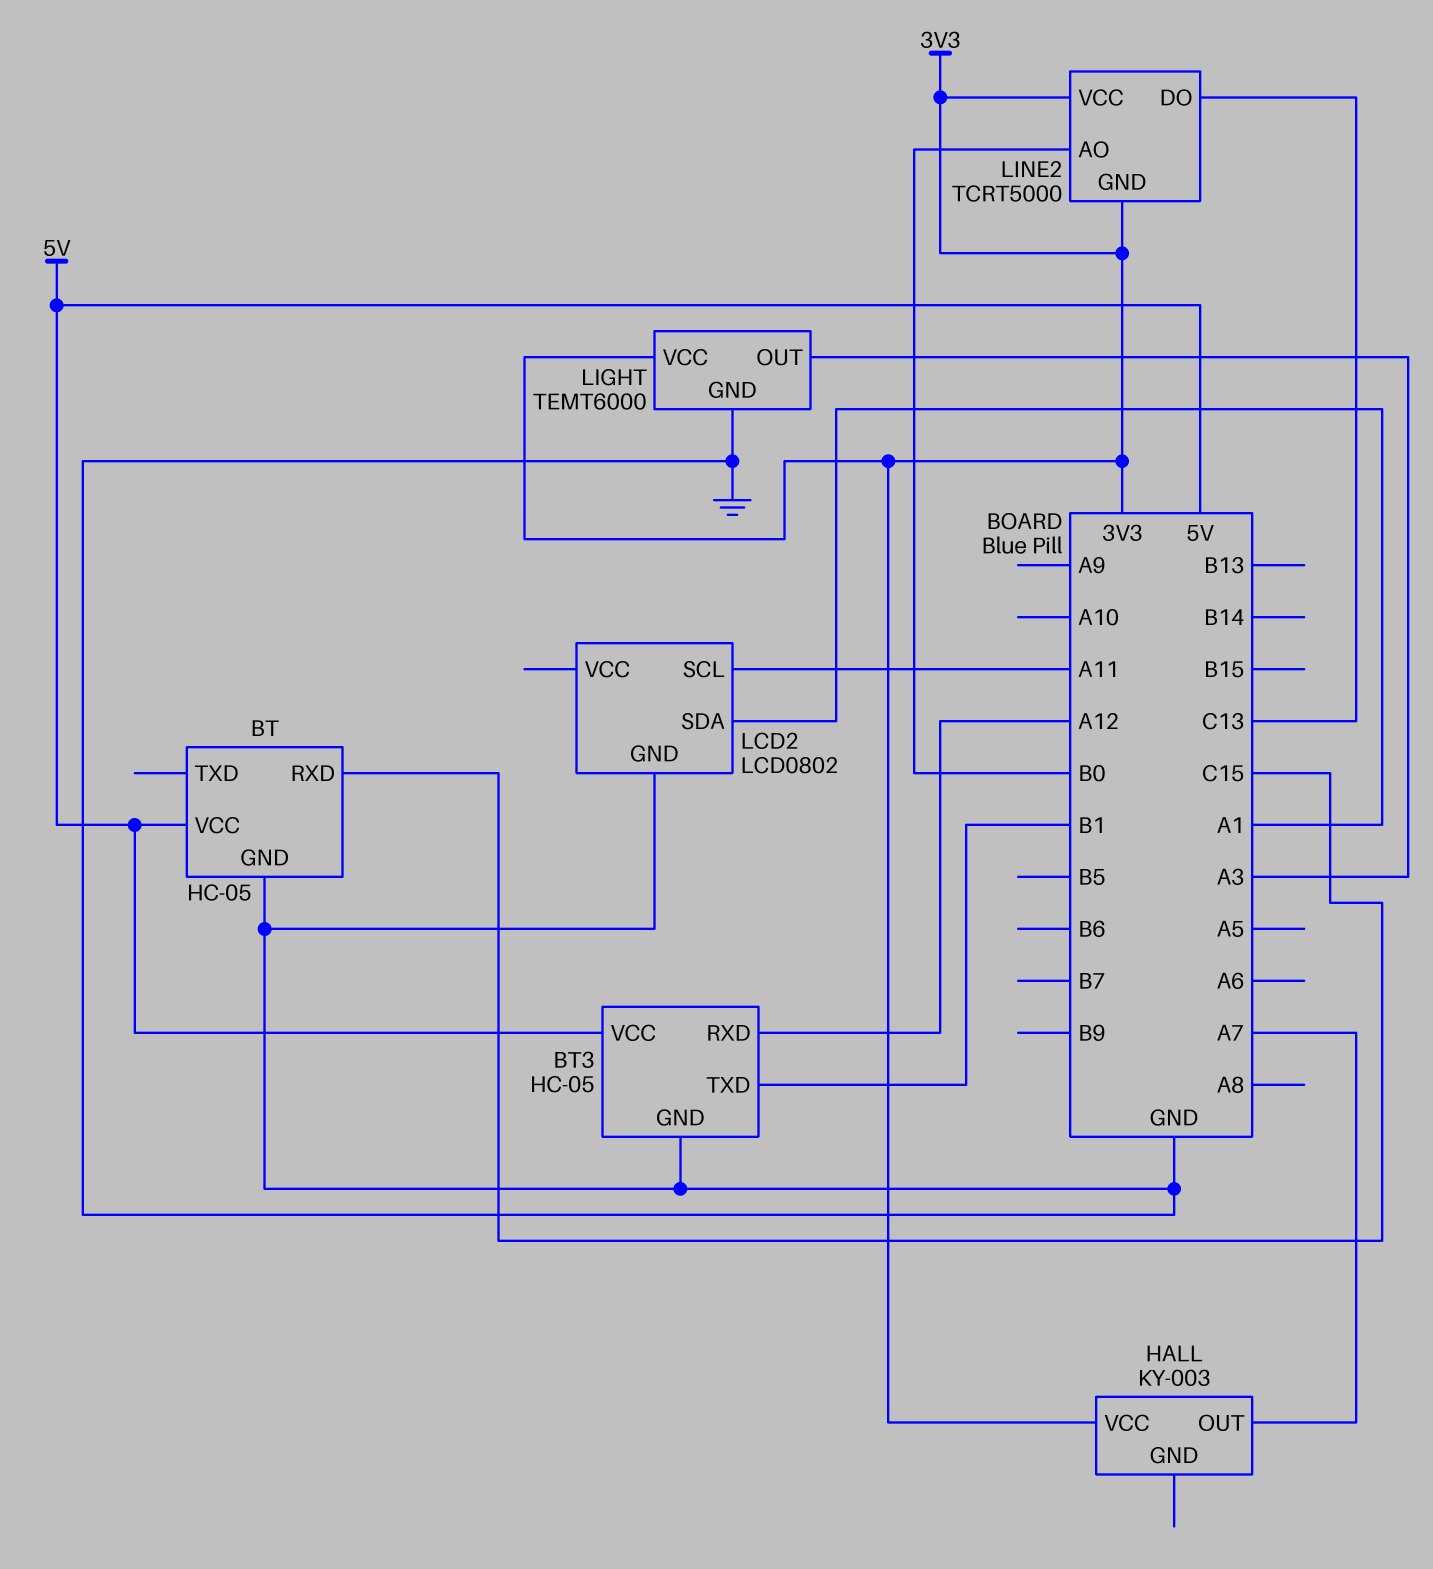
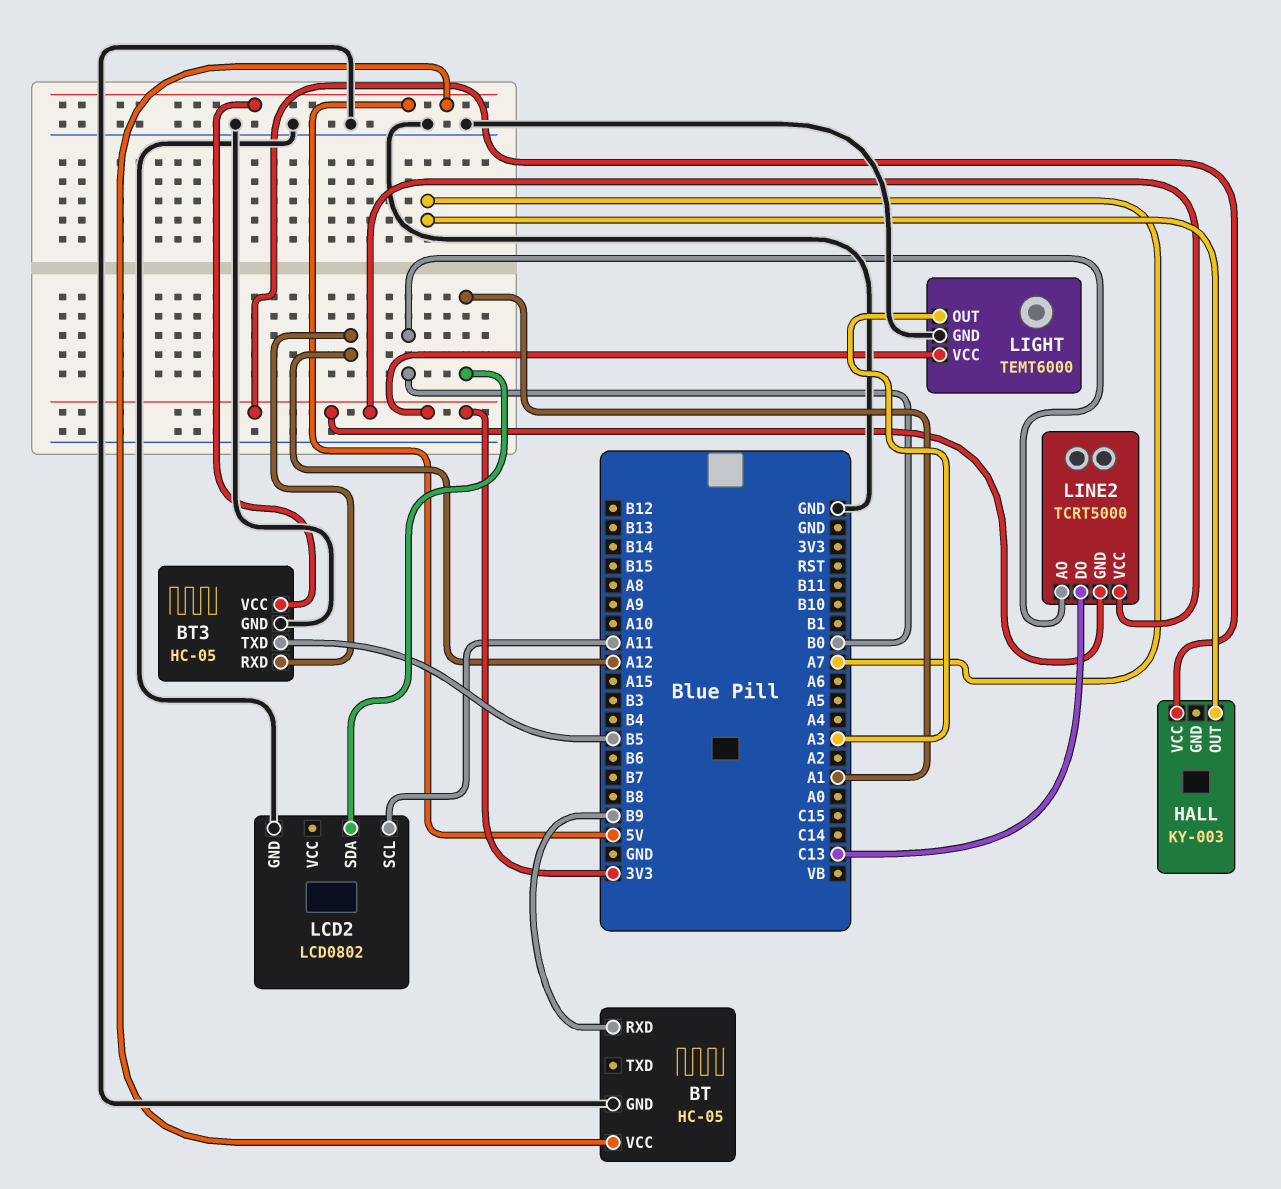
BT pin RXD: C15 -> B9
BT3 pin TXD: B1 -> B5

